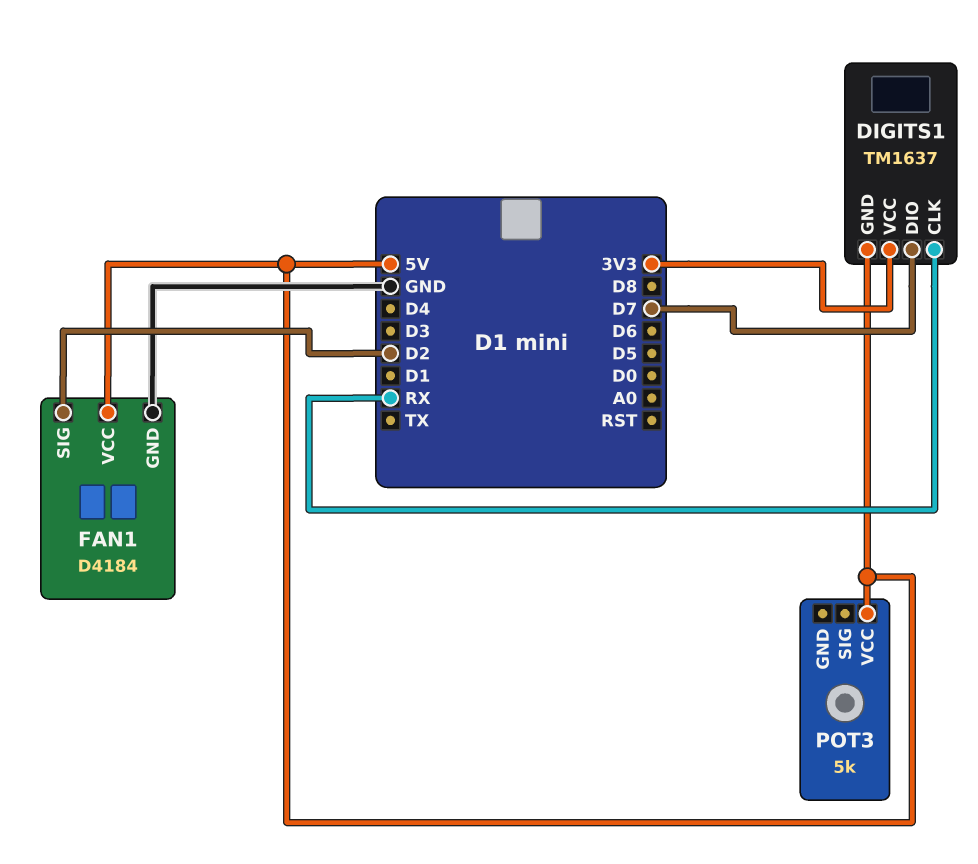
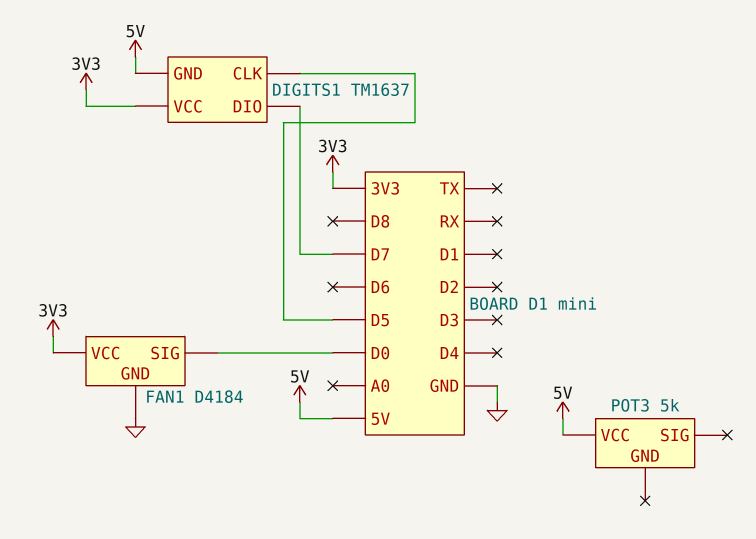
DIGITS1 pin CLK: RX -> D5
FAN1 pin SIG: D2 -> D0
FAN1 pin VCC: 5V -> 3V3

